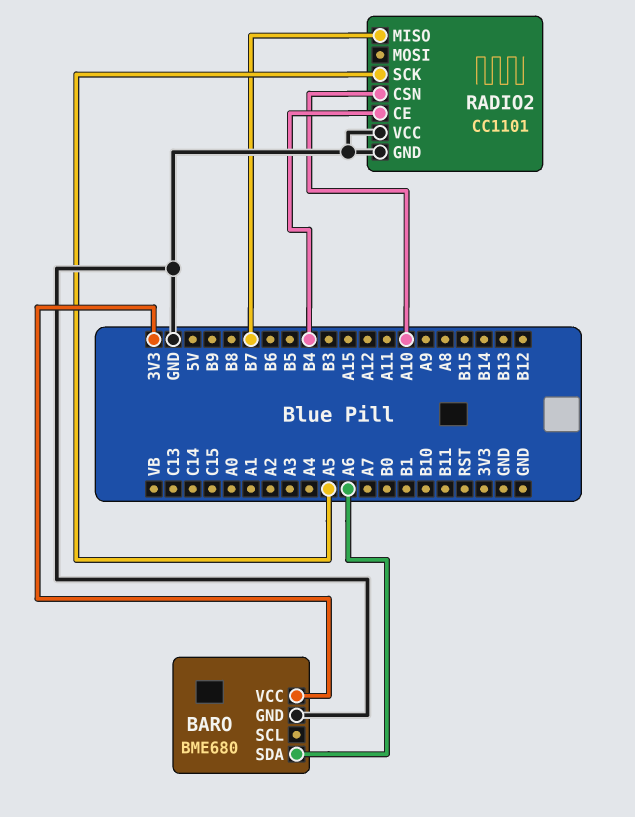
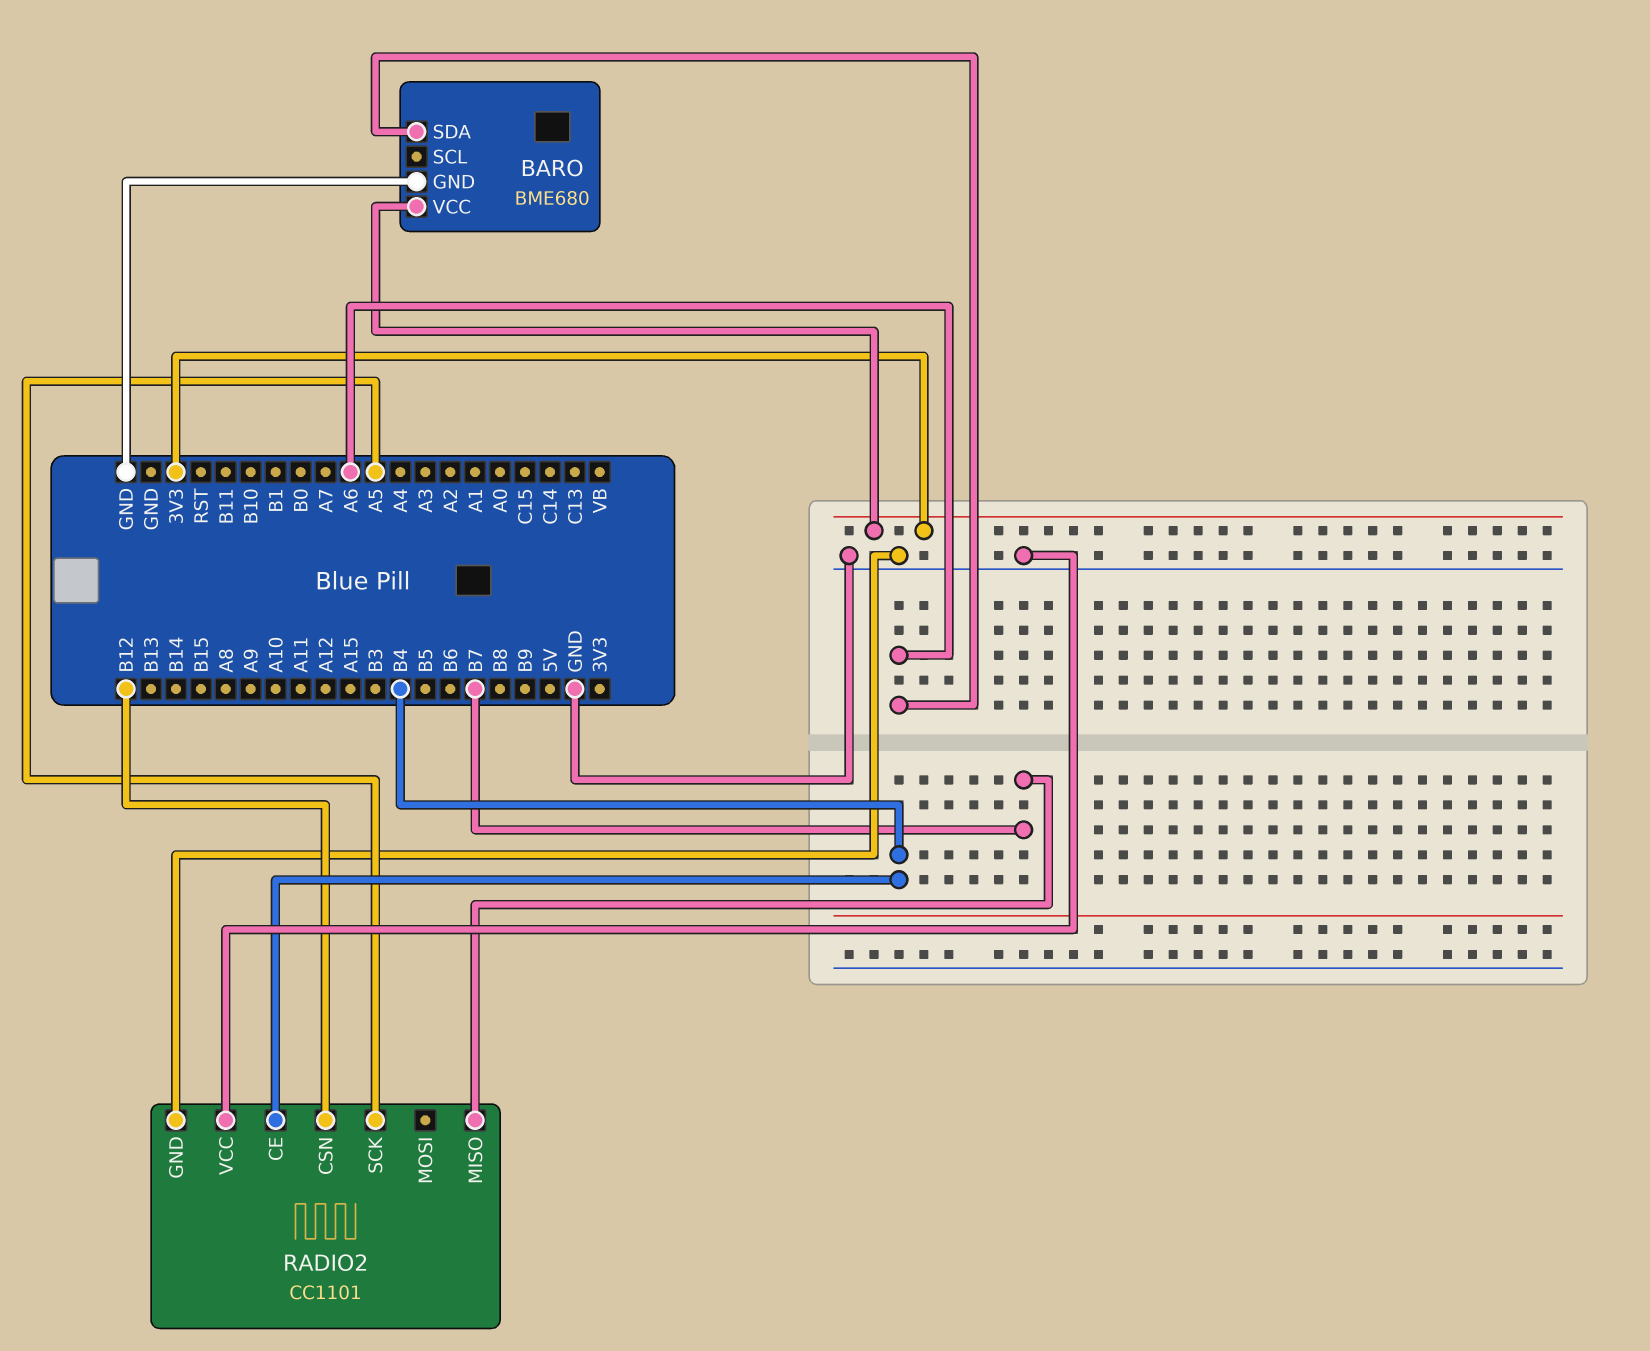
RADIO2 pin CSN: A10 -> B12

